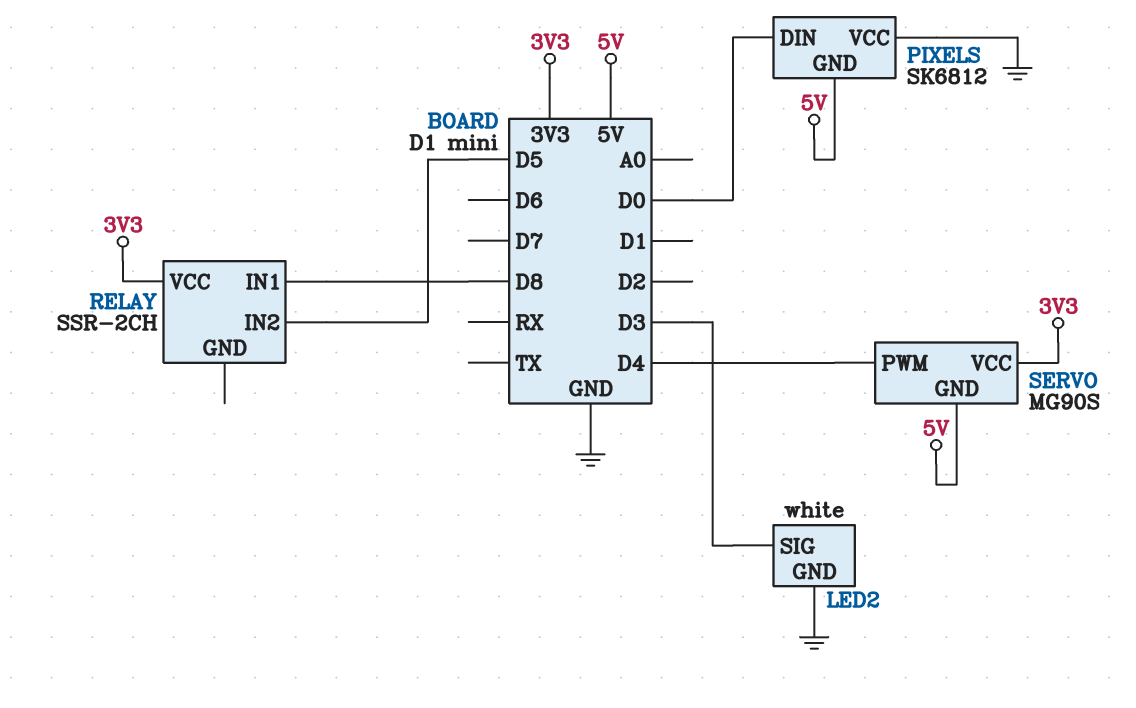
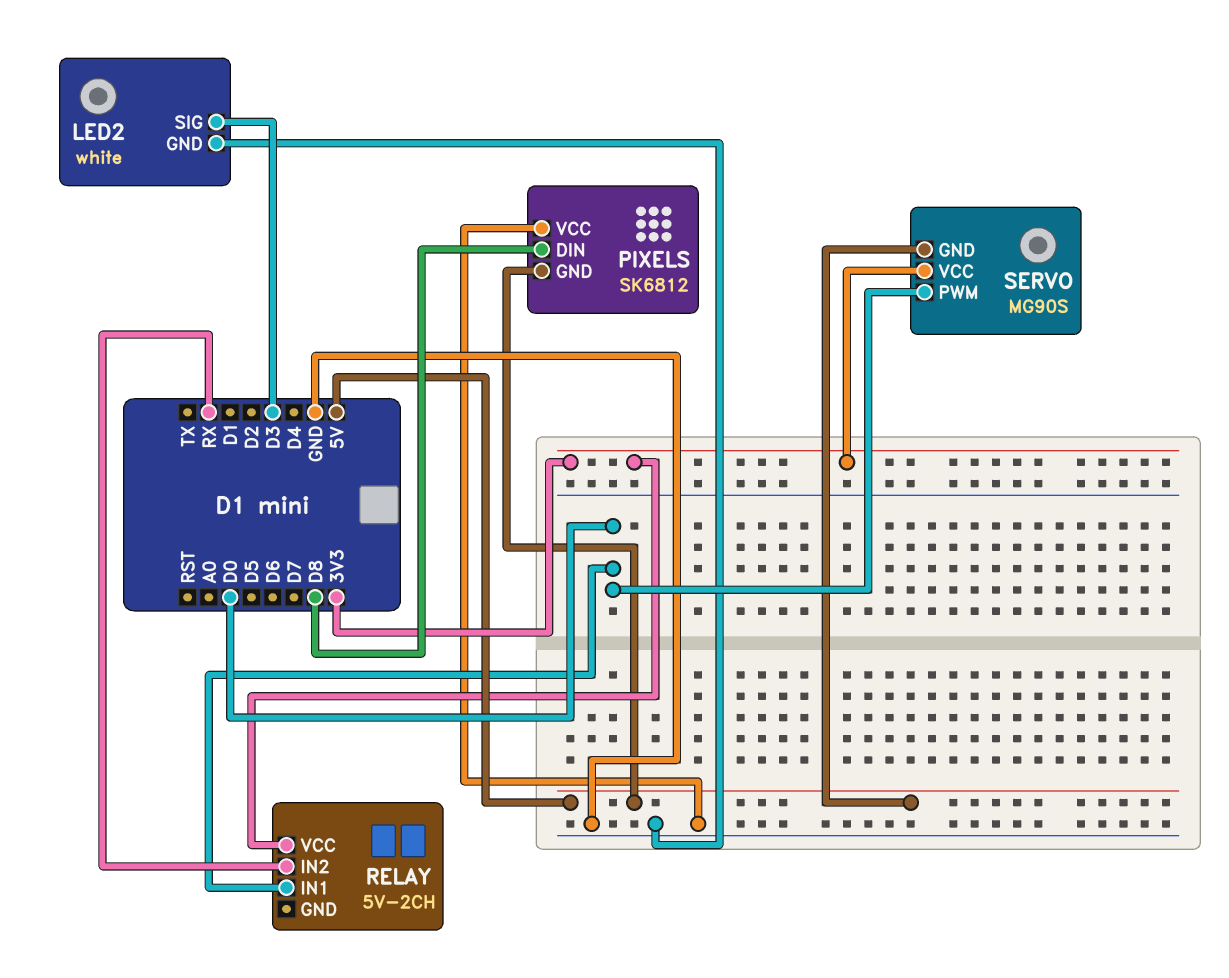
PIXELS pin DIN: D0 -> D8
RELAY: SSR-2CH -> 5V-2CH
RELAY pin IN1: D8 -> D0
RELAY pin IN2: D5 -> RX
SERVO pin PWM: D4 -> D0

